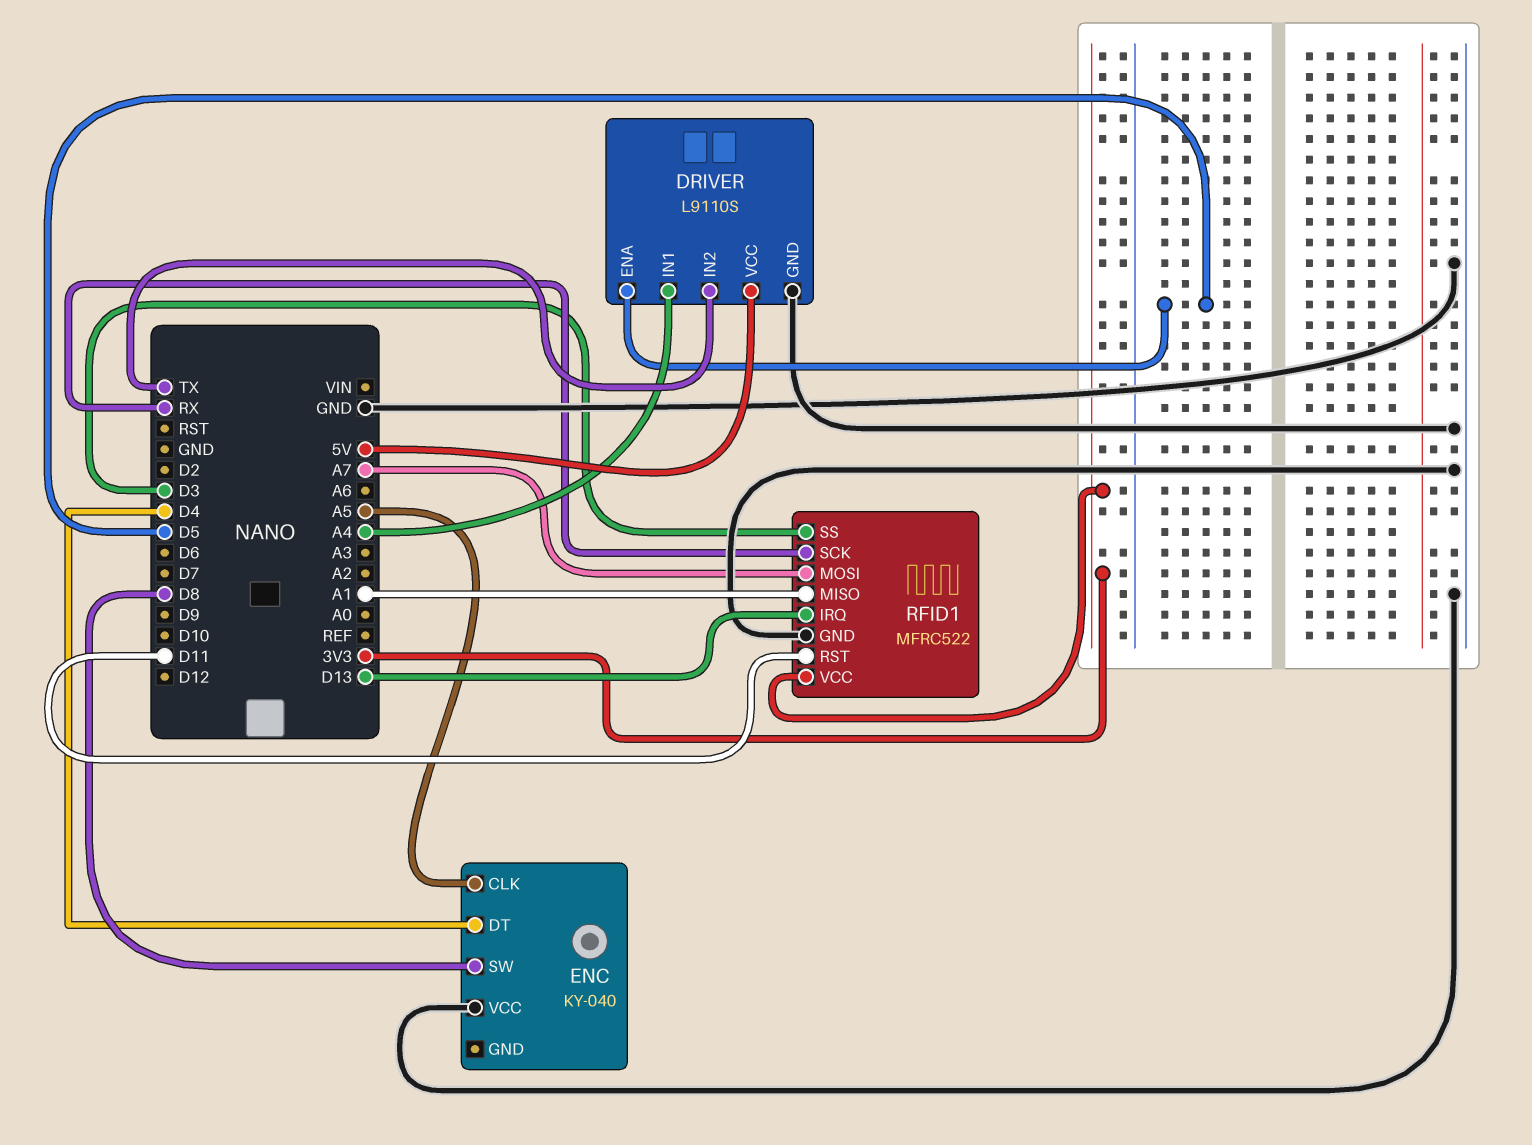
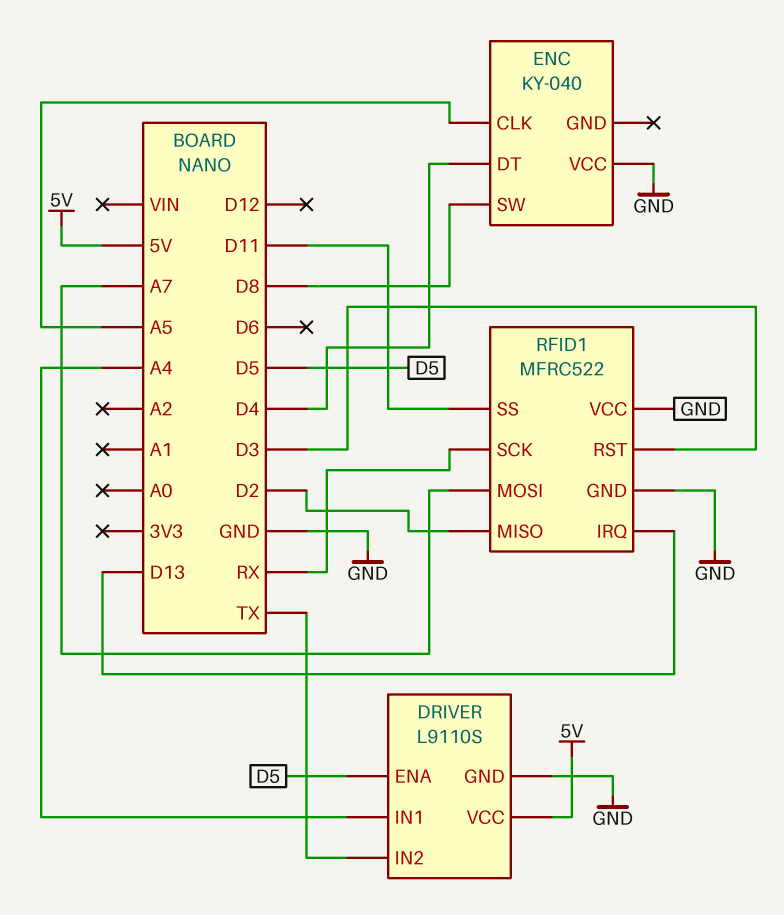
RFID1 pin MISO: A1 -> D2
RFID1 pin RST: D11 -> D3
RFID1 pin SS: D3 -> D11
RFID1 pin VCC: 3V3 -> GND

